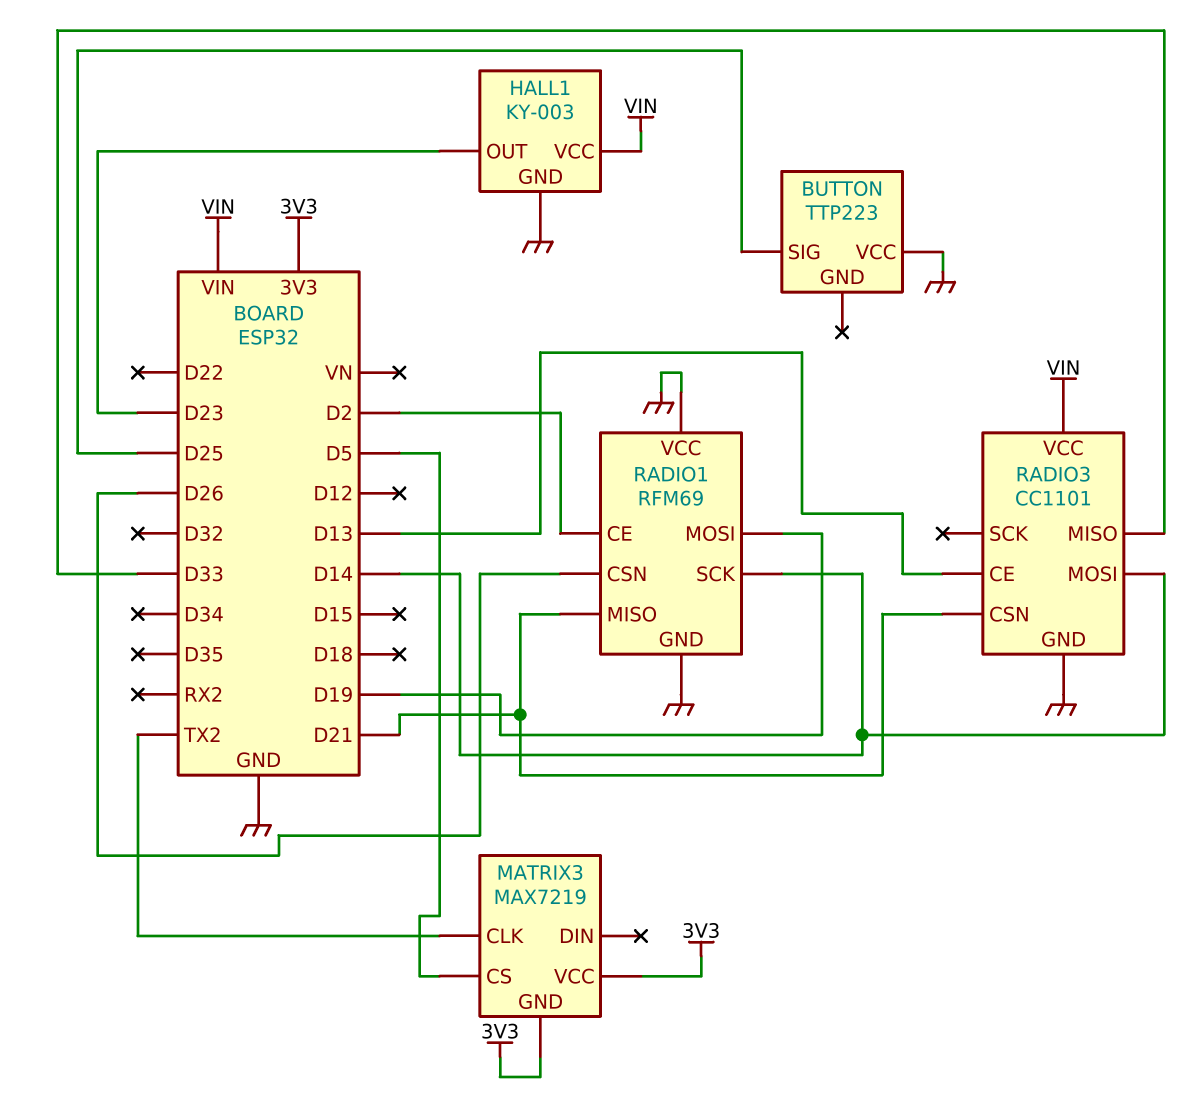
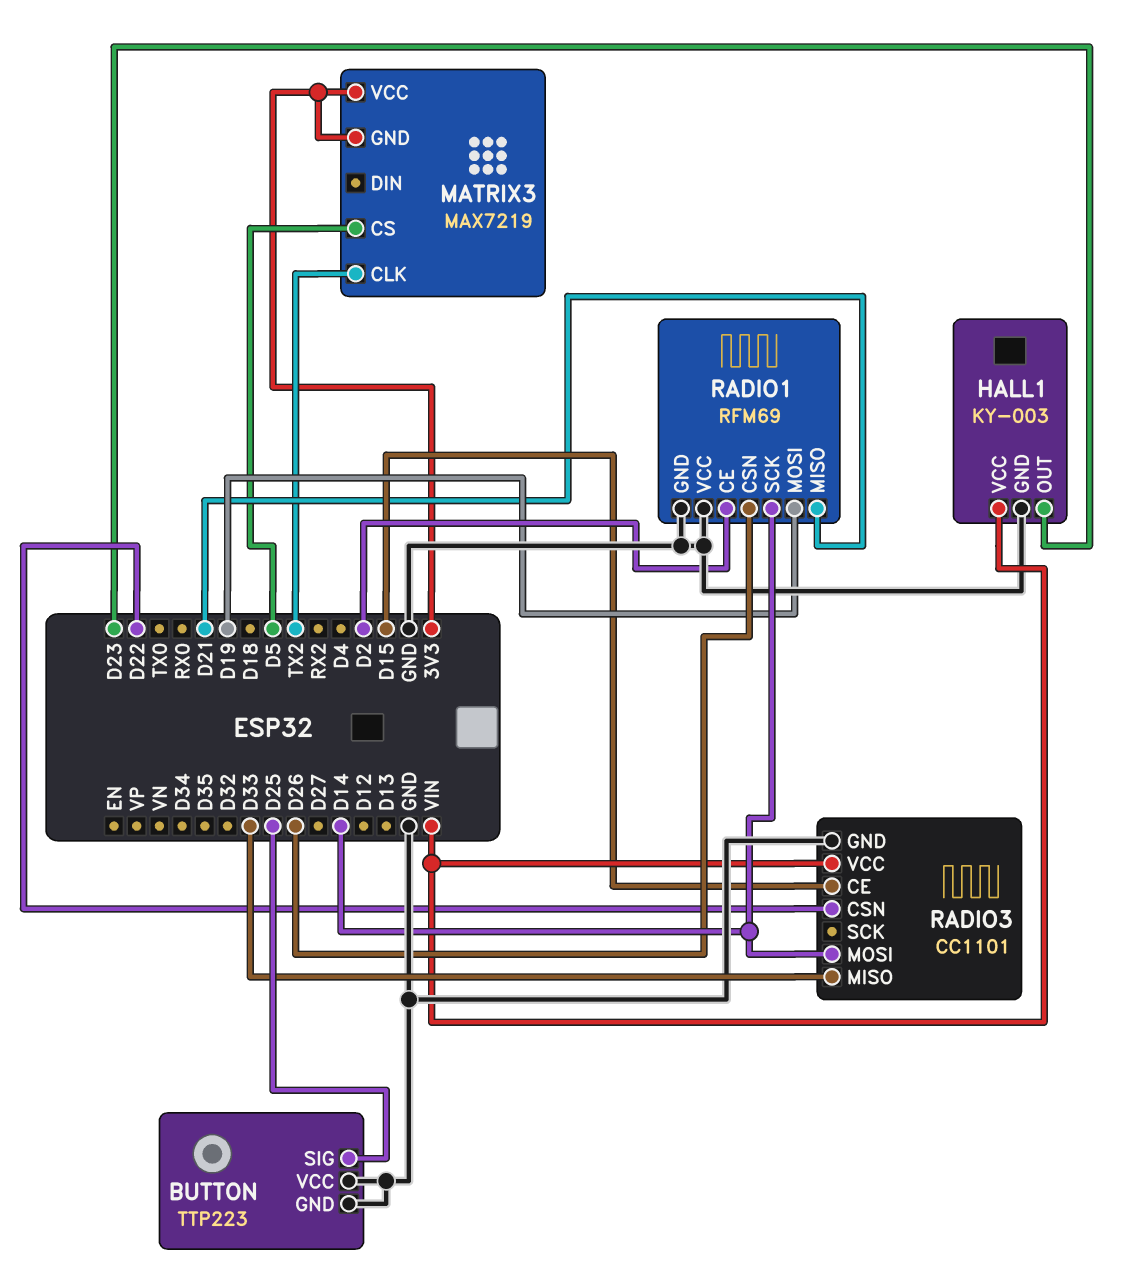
BUTTON pin GND: none -> GND
RADIO3 pin CE: D13 -> D15
RADIO3 pin CSN: D21 -> D22

